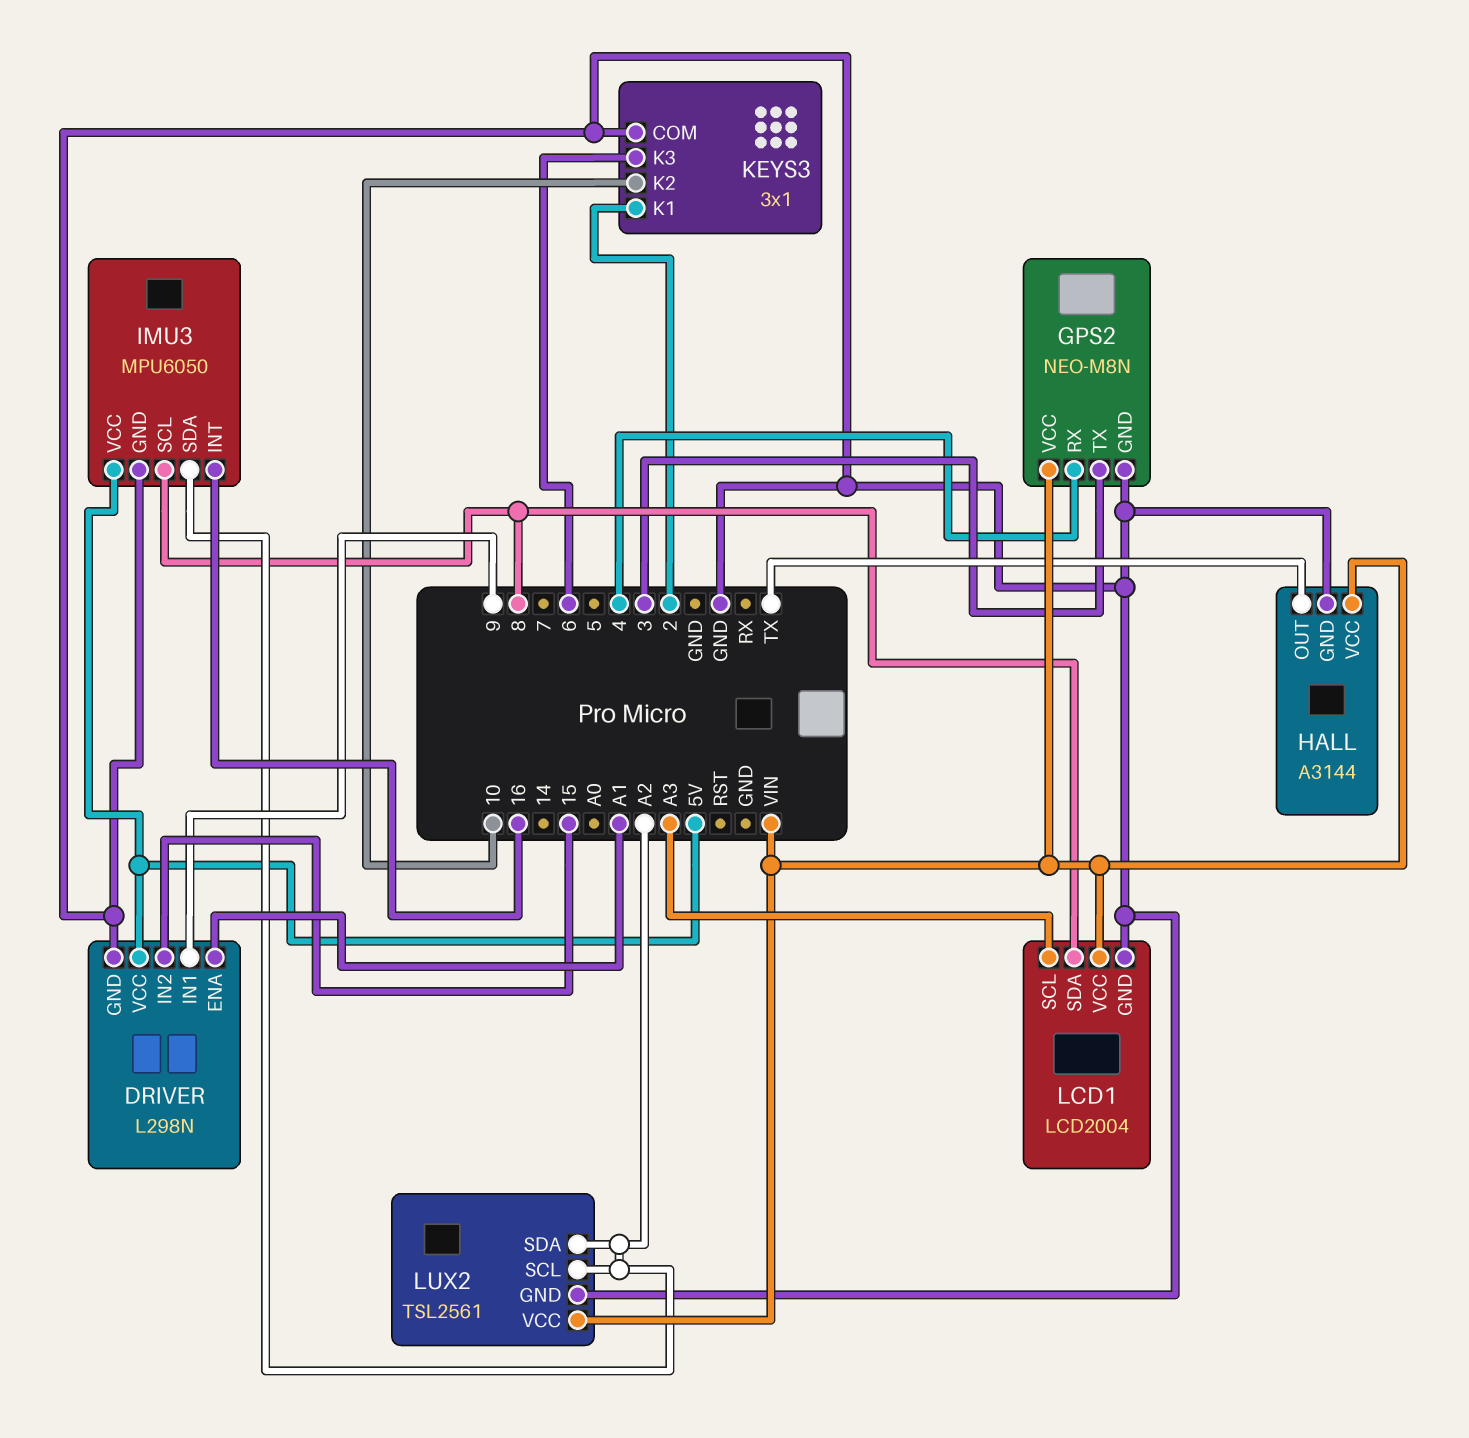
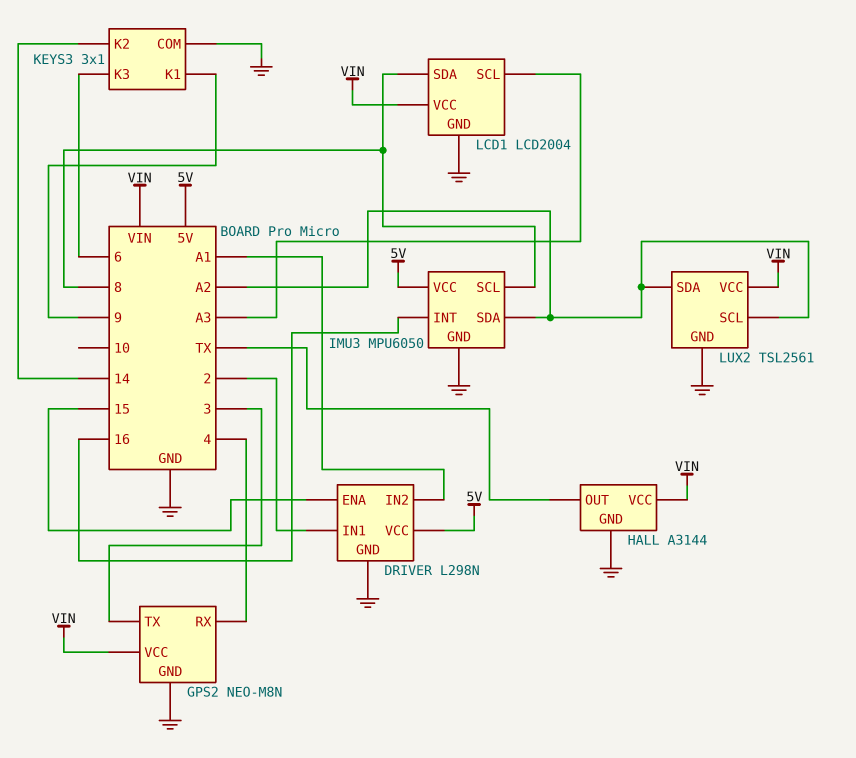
DRIVER pin ENA: A1 -> 15
DRIVER pin IN1: 9 -> 2
DRIVER pin IN2: 15 -> A1
KEYS3 pin K1: 2 -> 9
KEYS3 pin K2: 10 -> 14

